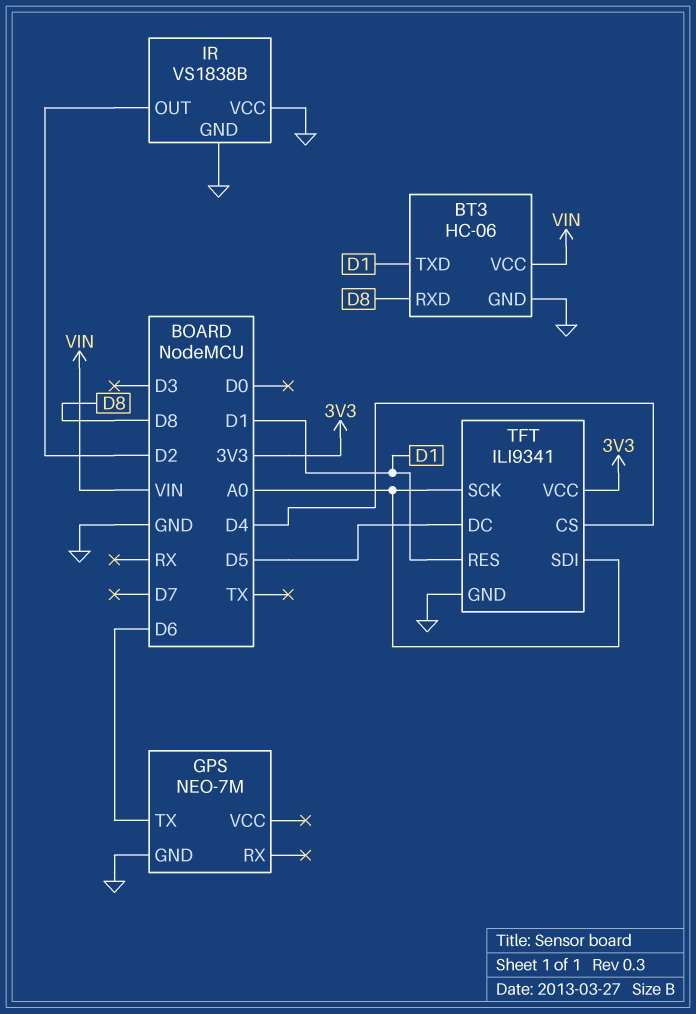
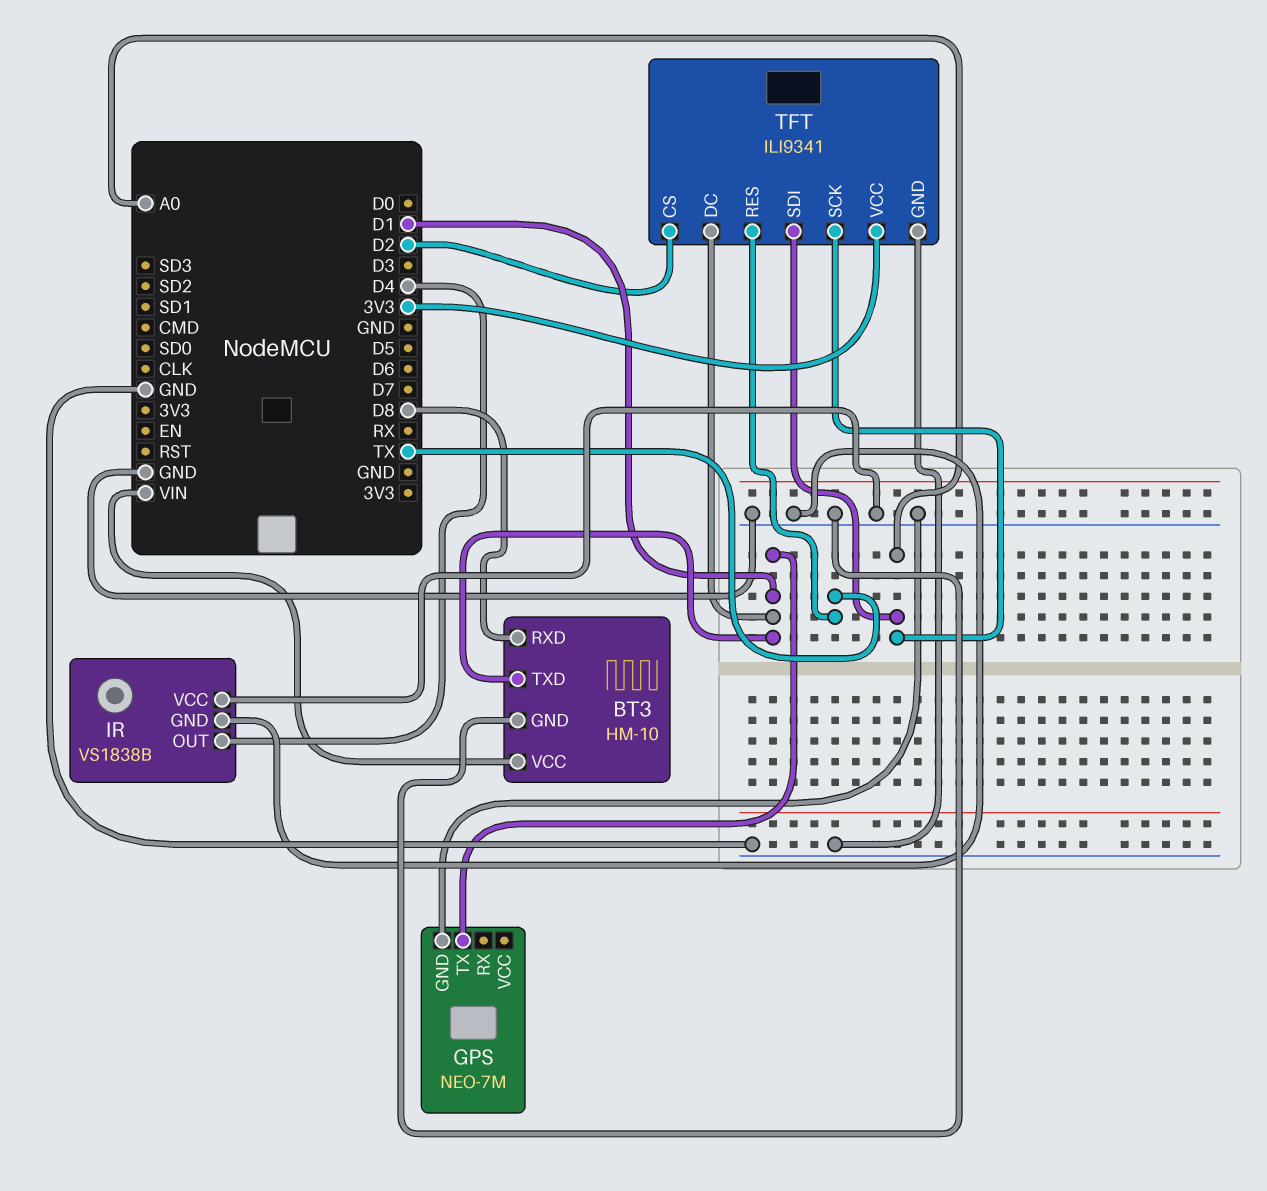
BT3: HC-06 -> HM-10
GPS pin TX: D6 -> D1
IR pin OUT: D2 -> D4
TFT pin CS: D4 -> D2
TFT pin DC: D5 -> D1
TFT pin RES: D1 -> TX

